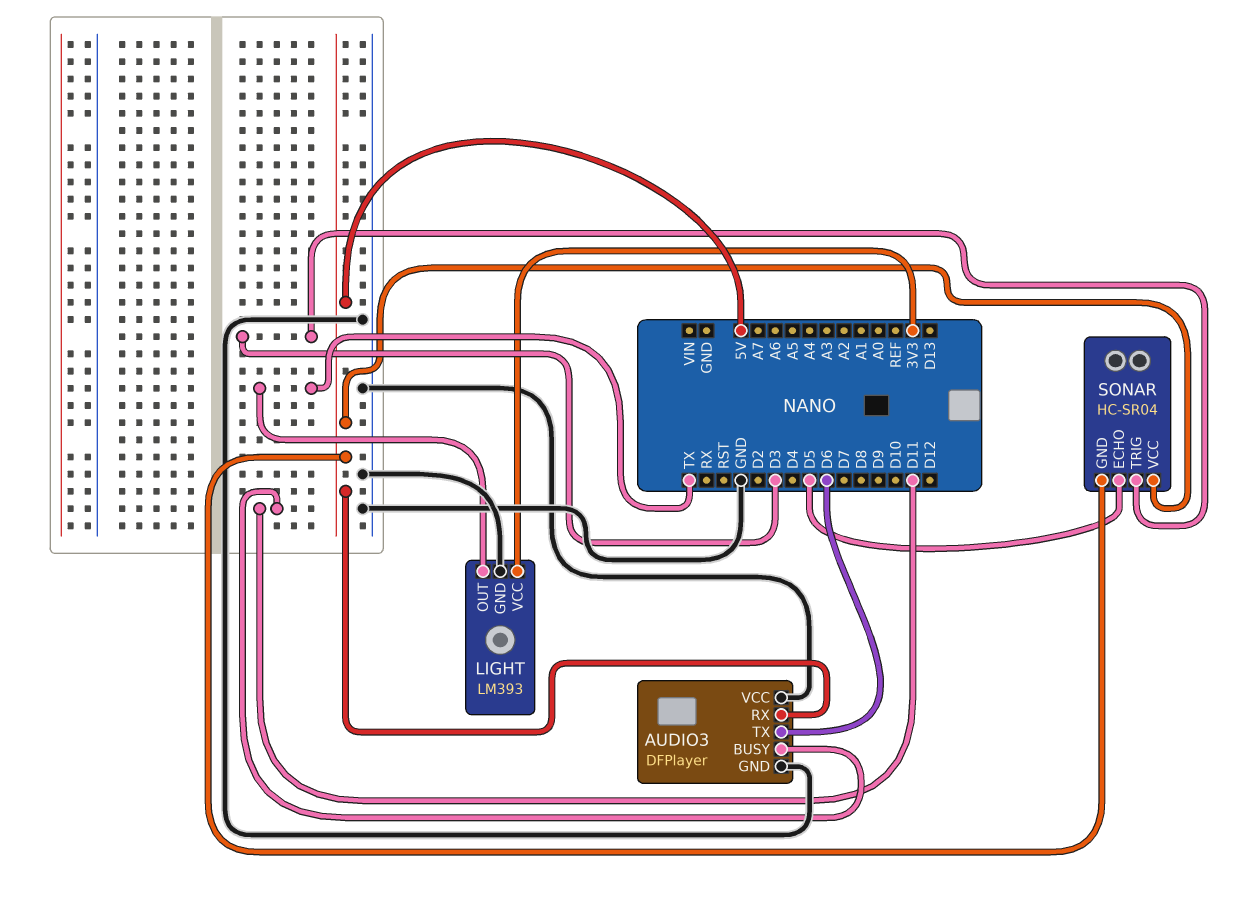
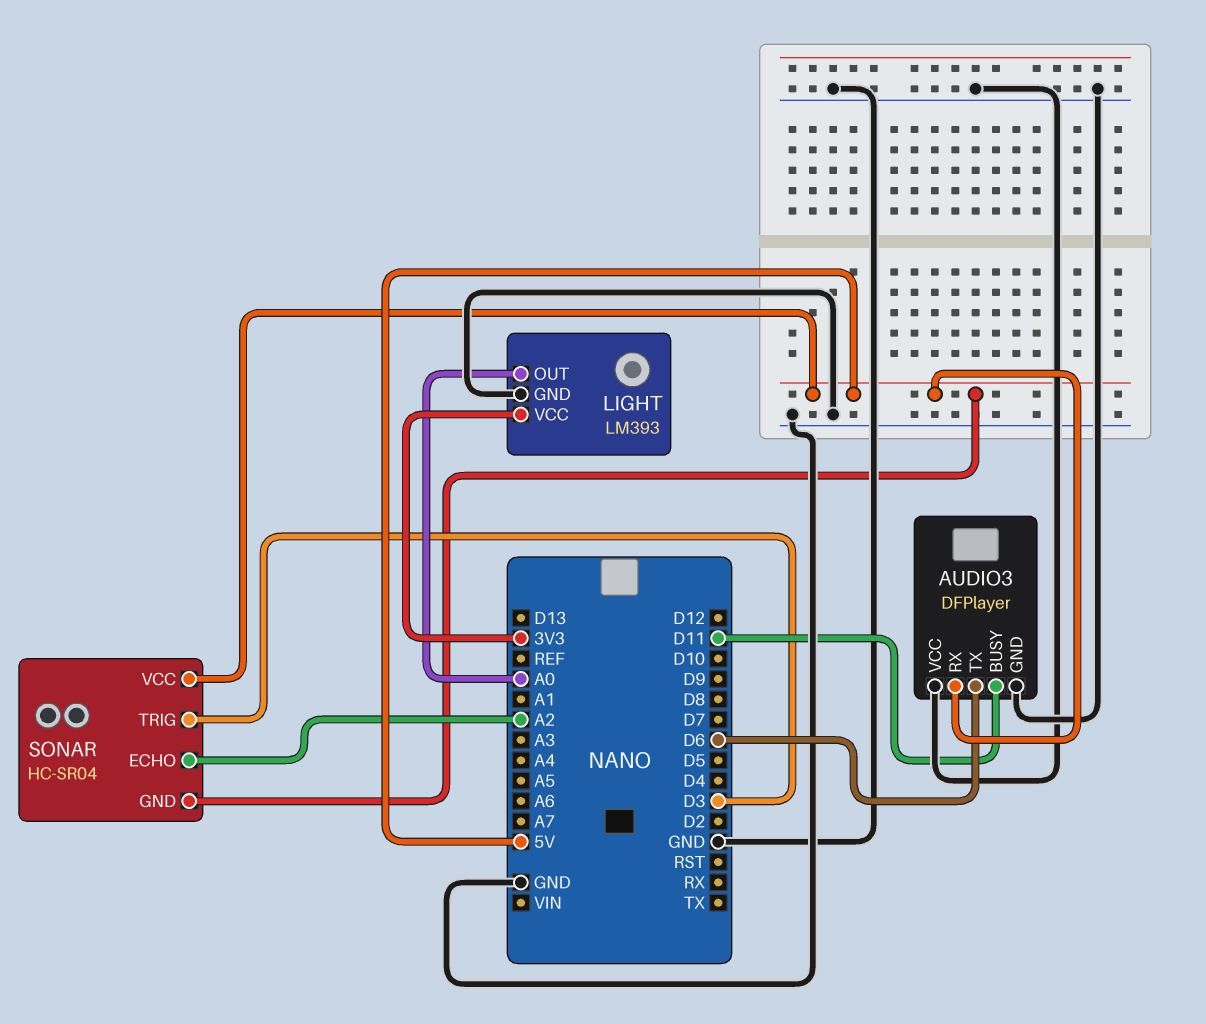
LIGHT pin OUT: TX -> A0
SONAR pin ECHO: D5 -> A2

